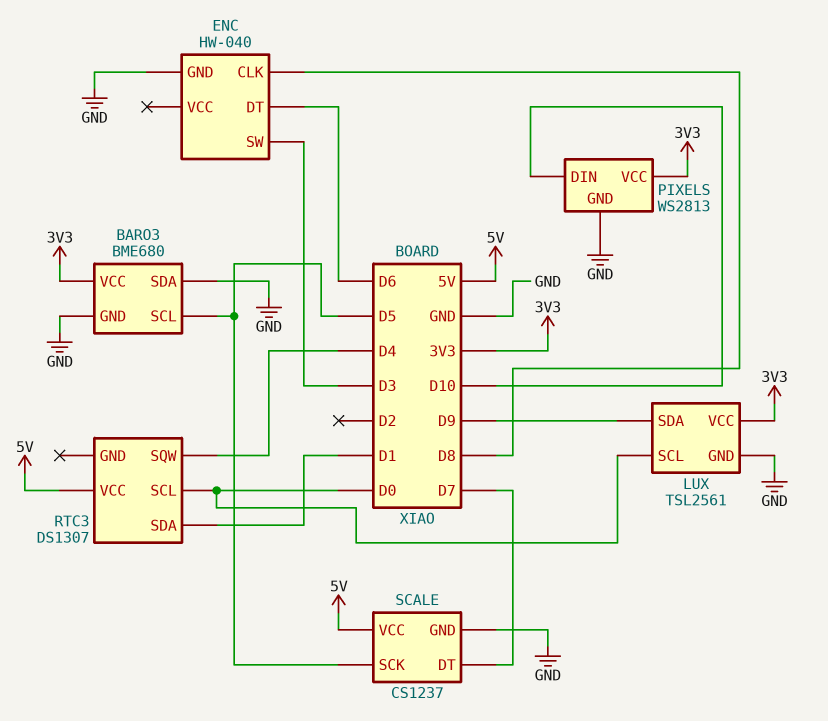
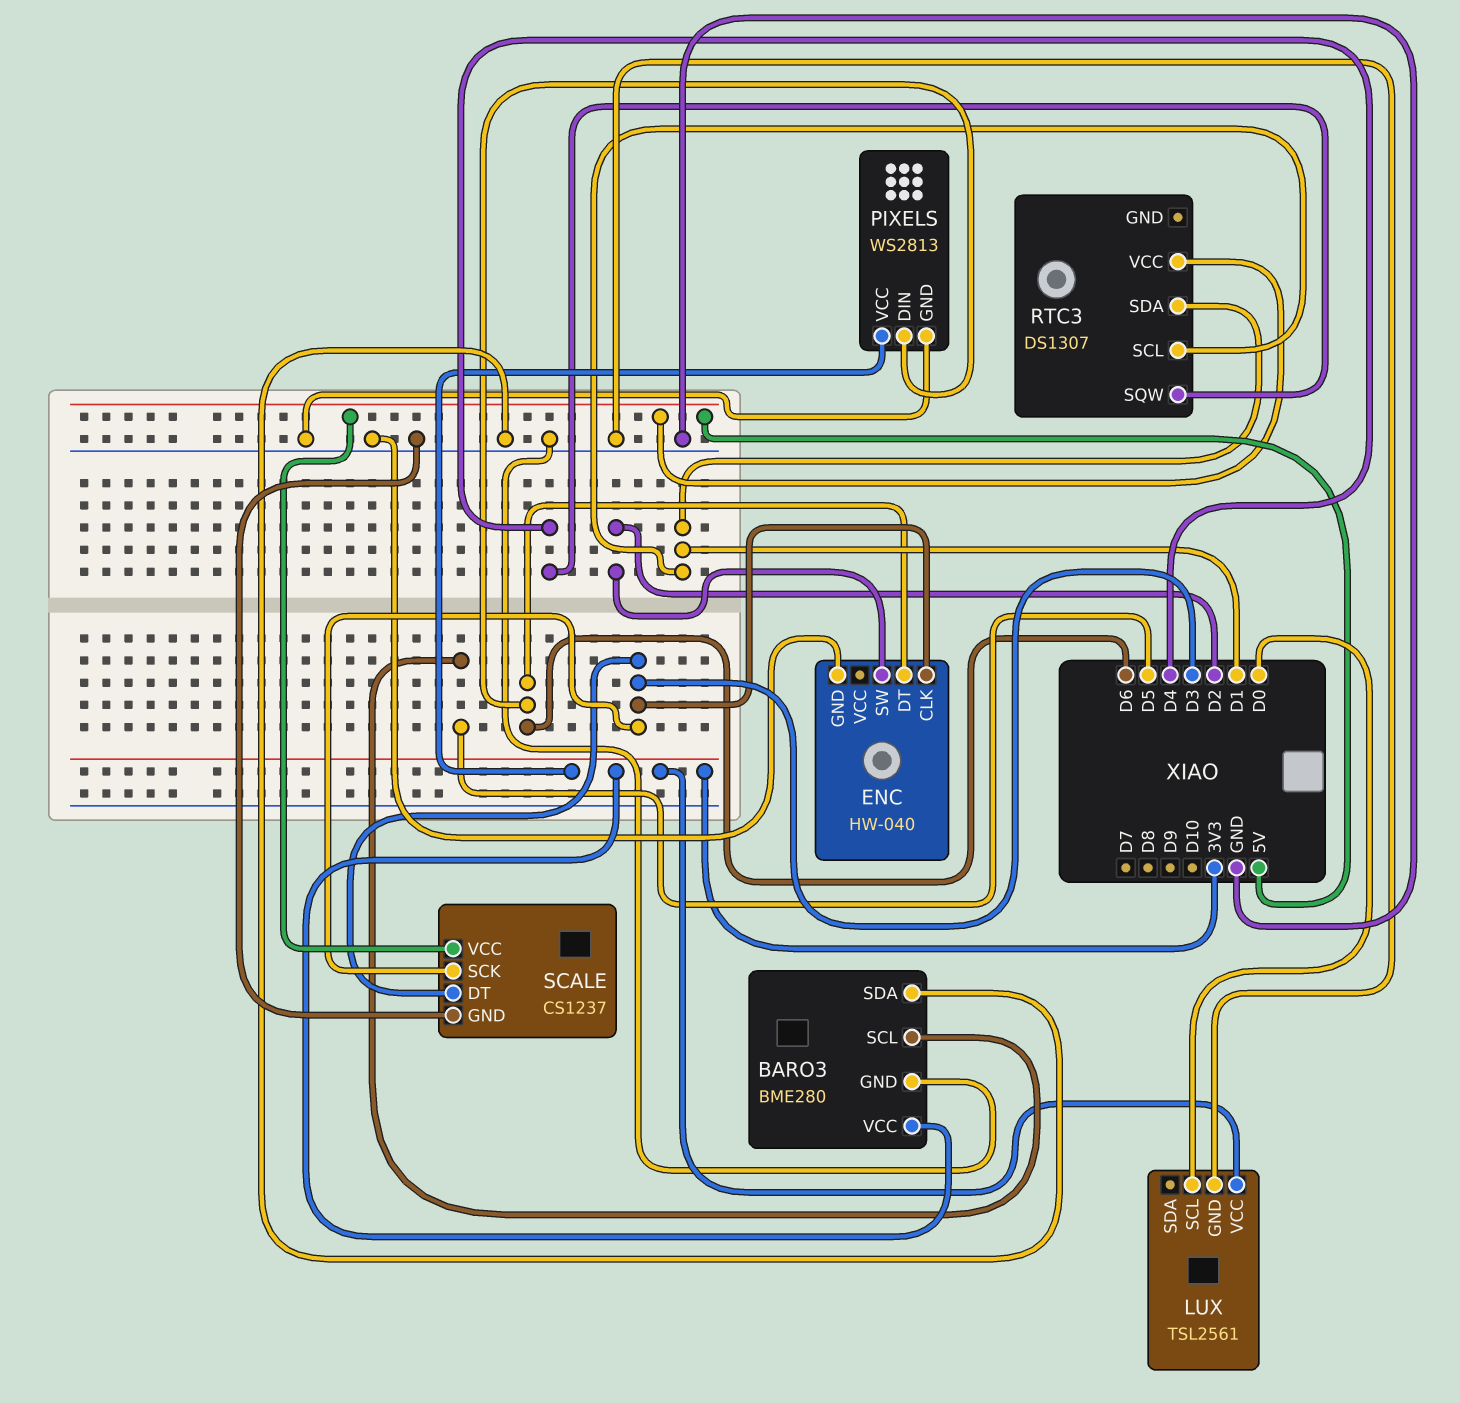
BARO3: BME680 -> BME280
ENC pin CLK: D8 -> D3
ENC pin SW: D3 -> D2
LUX pin SDA: D9 -> none
PIXELS pin DIN: D10 -> D6
RTC3 pin SCL: D0 -> D1
SCALE pin DT: D7 -> D3
SCALE pin SCK: D5 -> D3

